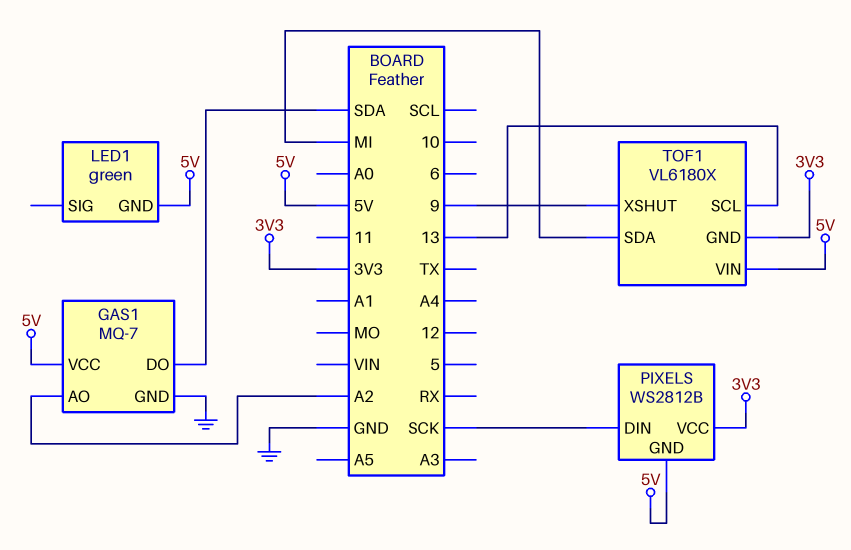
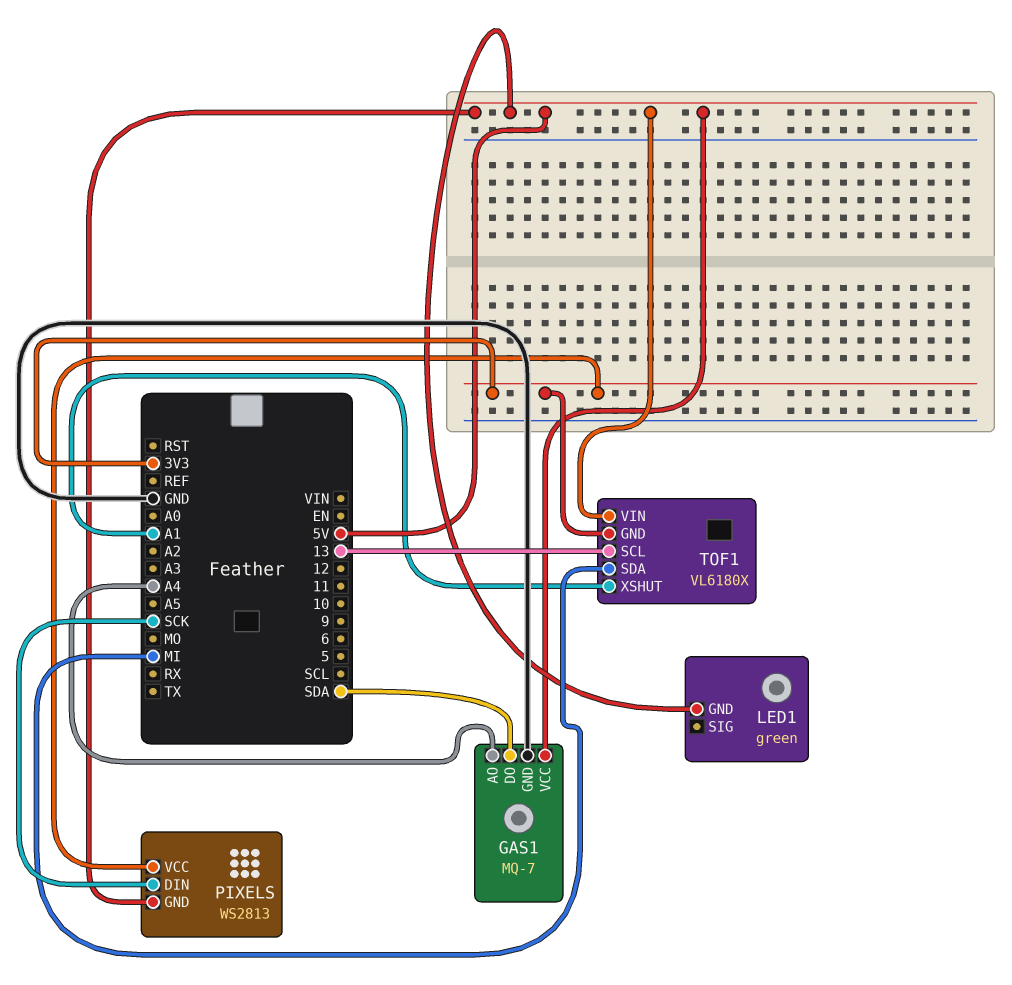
GAS1 pin AO: A2 -> A4
PIXELS: WS2812B -> WS2813
TOF1 pin XSHUT: 9 -> A1

